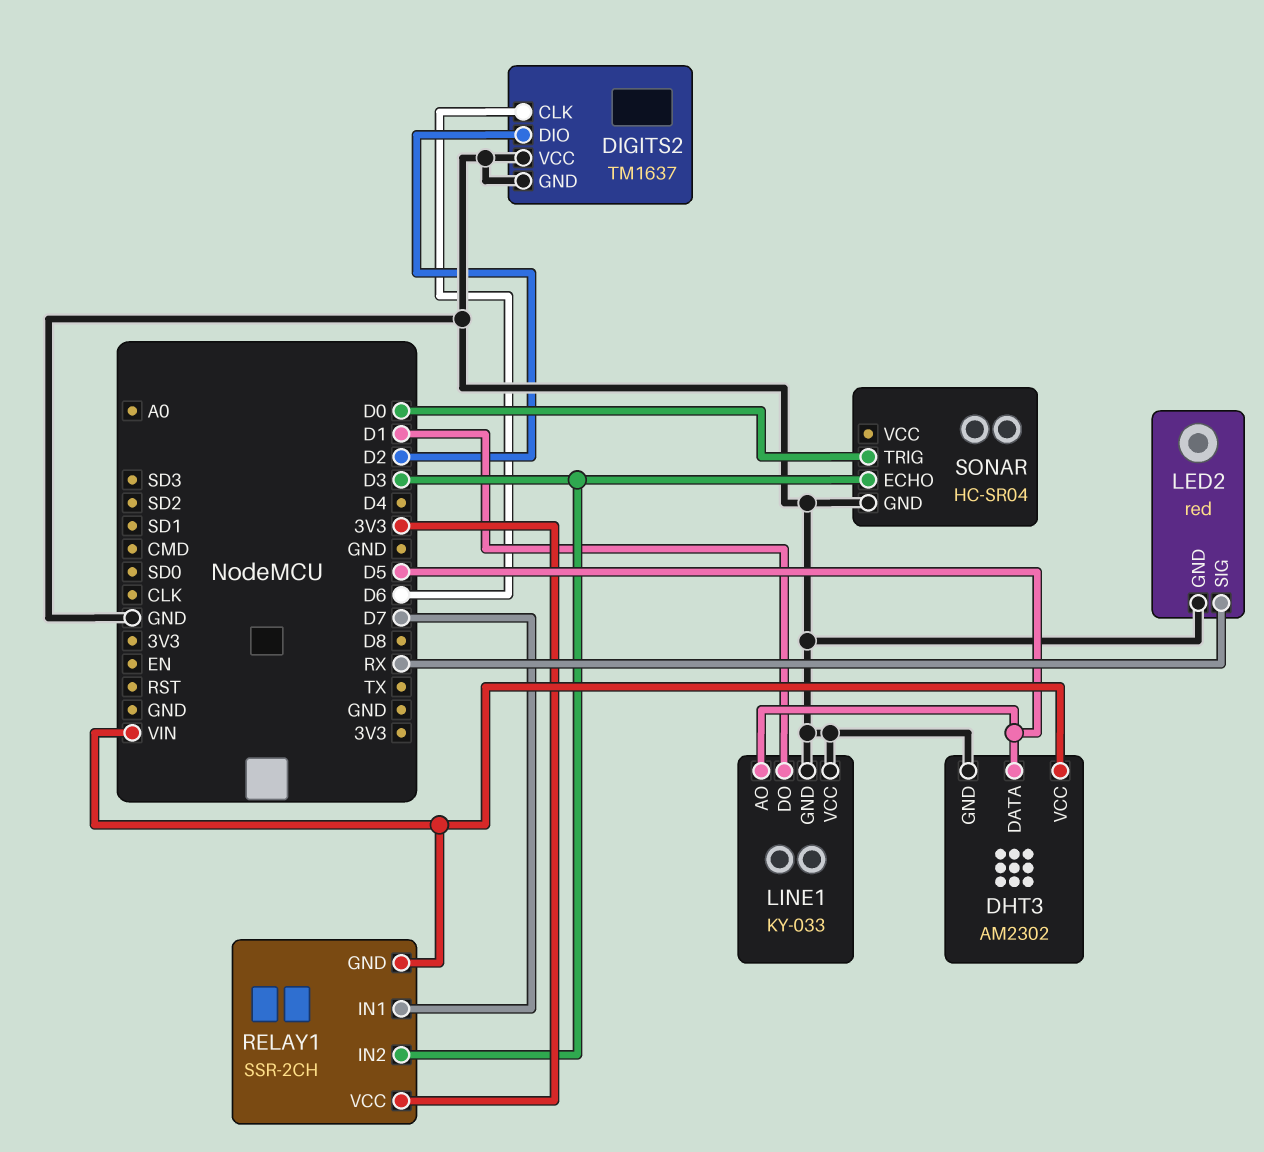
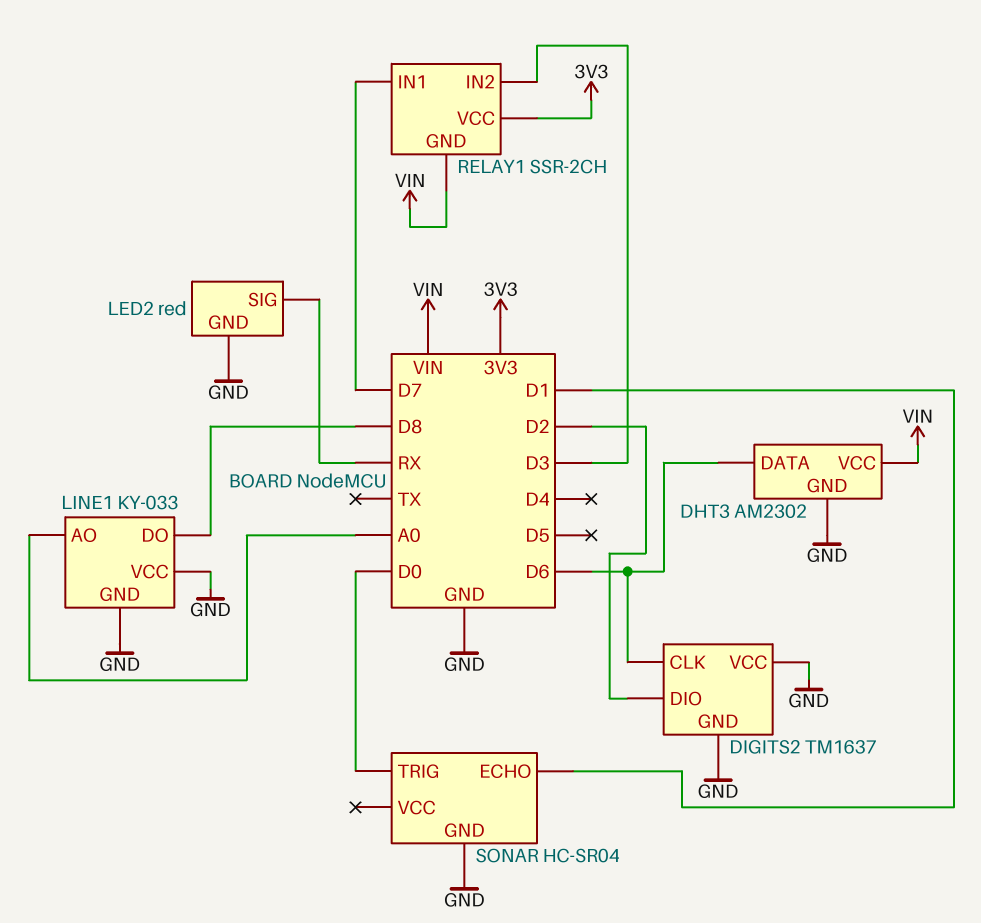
DHT3 pin DATA: D5 -> D6
LINE1 pin AO: D5 -> A0
LINE1 pin DO: D1 -> D8
SONAR pin ECHO: D3 -> D1

